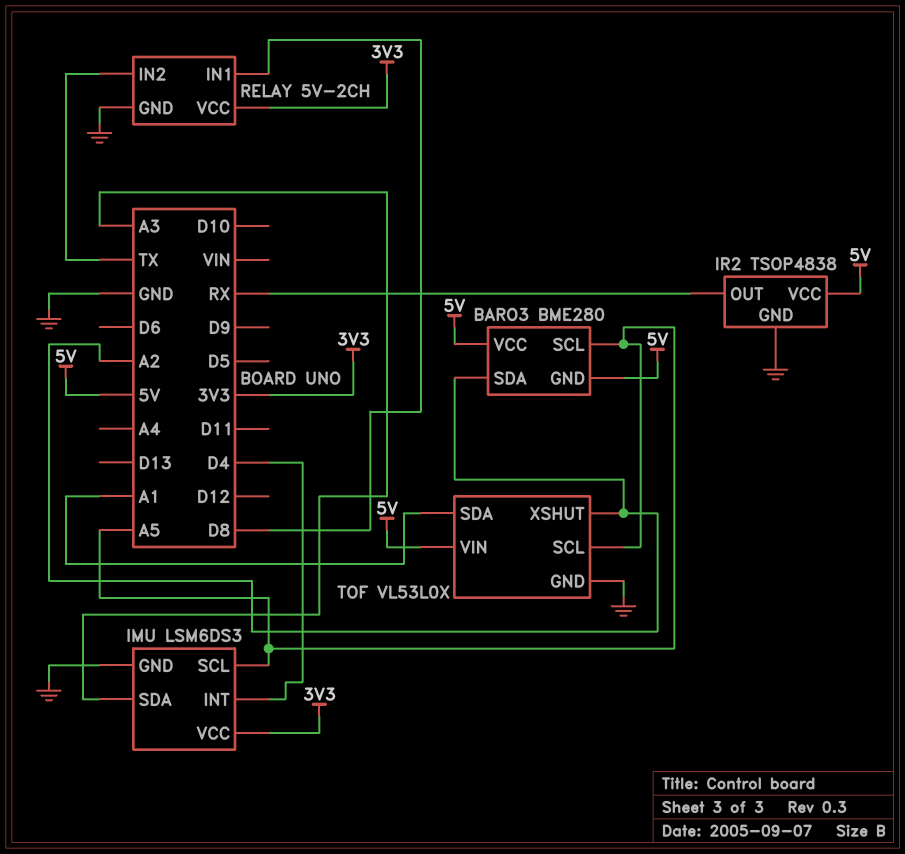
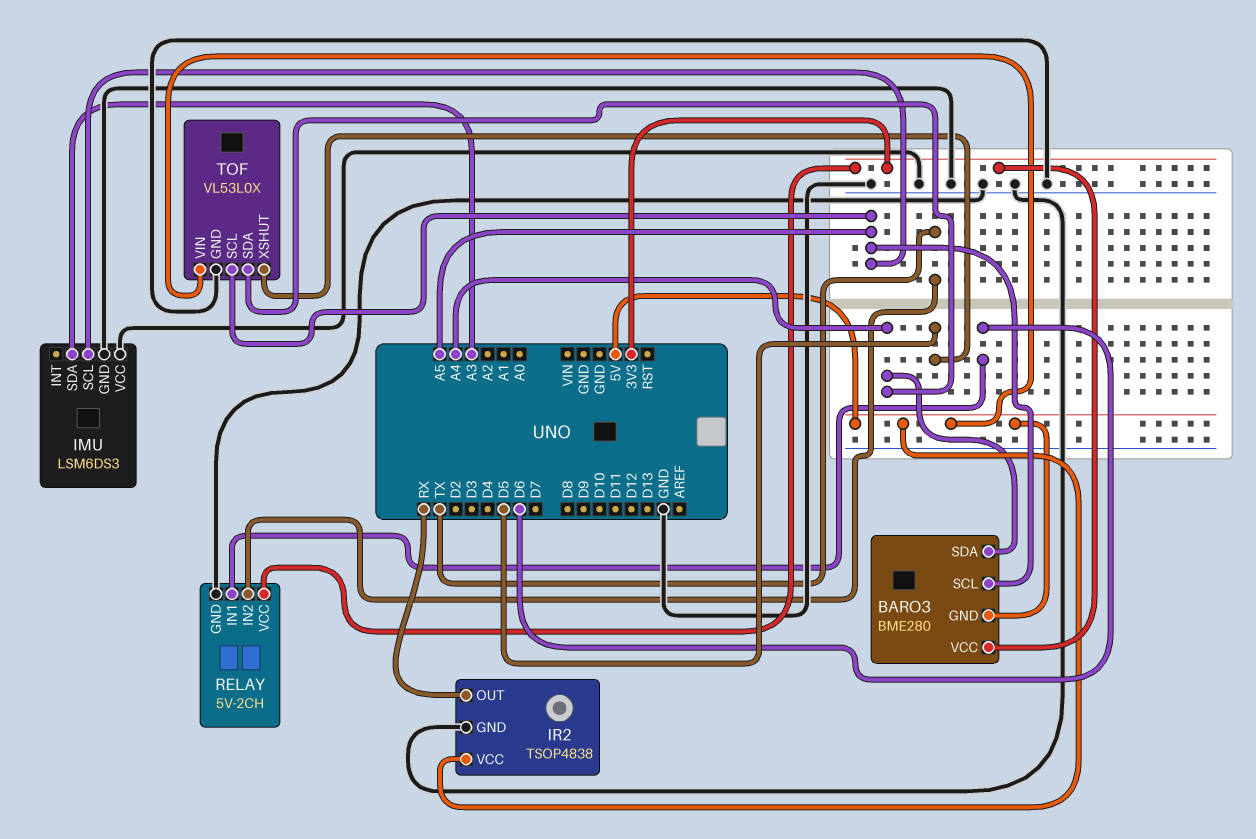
BARO3 pin SDA: A2 -> A4
BARO3 pin VCC: 5V -> 3V3
IMU pin INT: D4 -> none
IMU pin VCC: 3V3 -> GND
RELAY pin IN1: D8 -> D6
TOF pin SDA: A1 -> A4
TOF pin XSHUT: A2 -> D5

